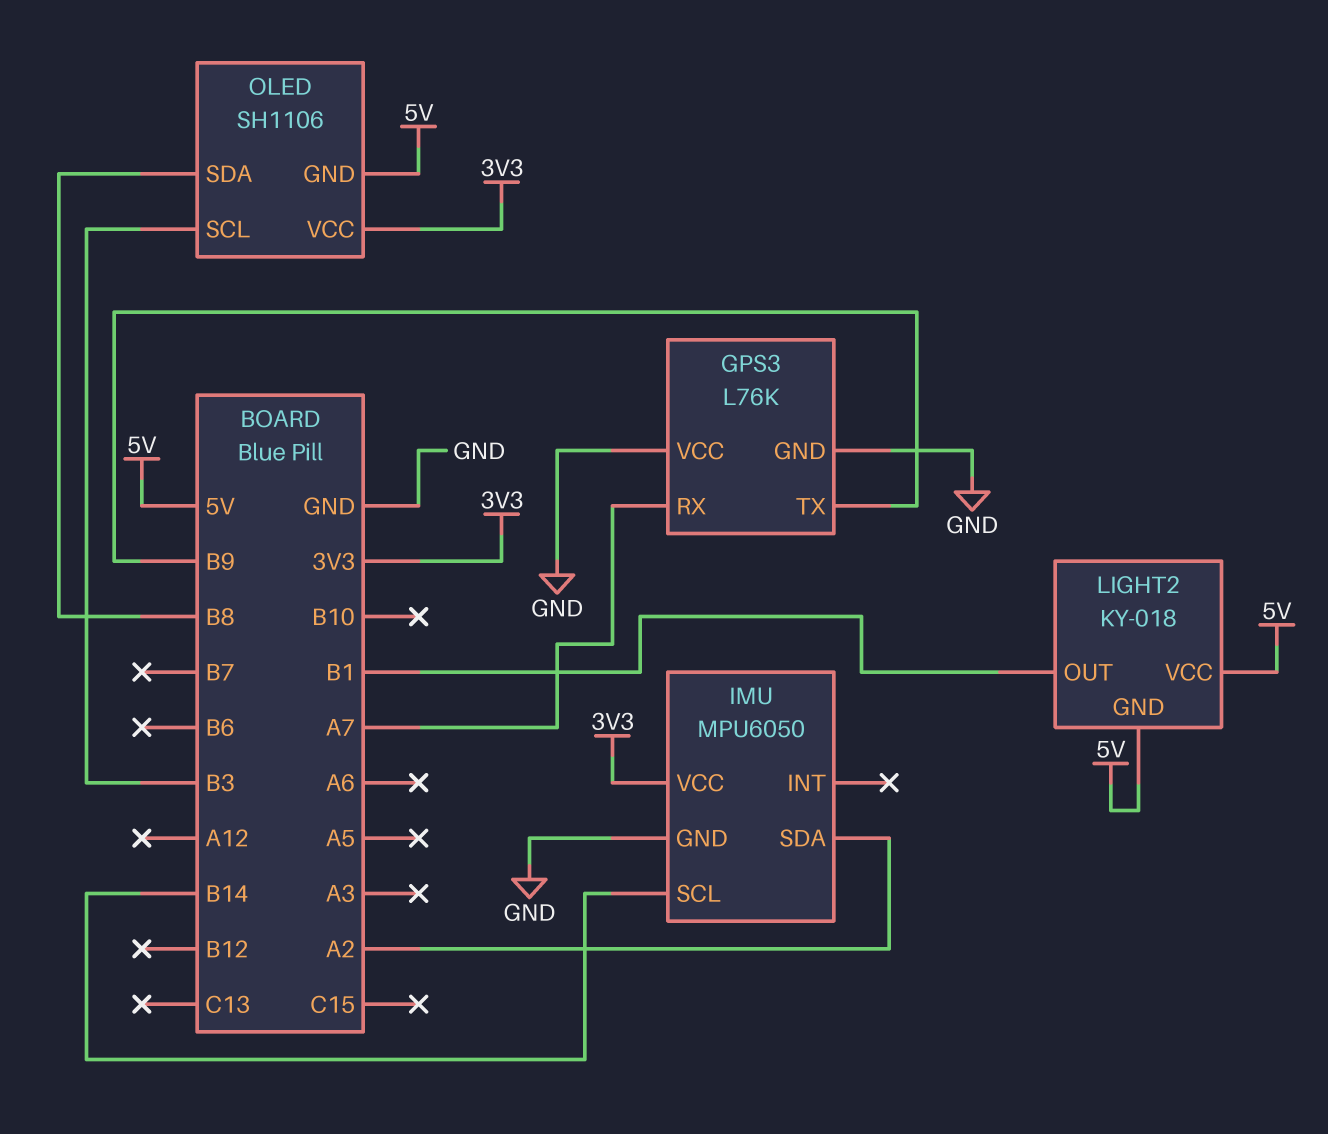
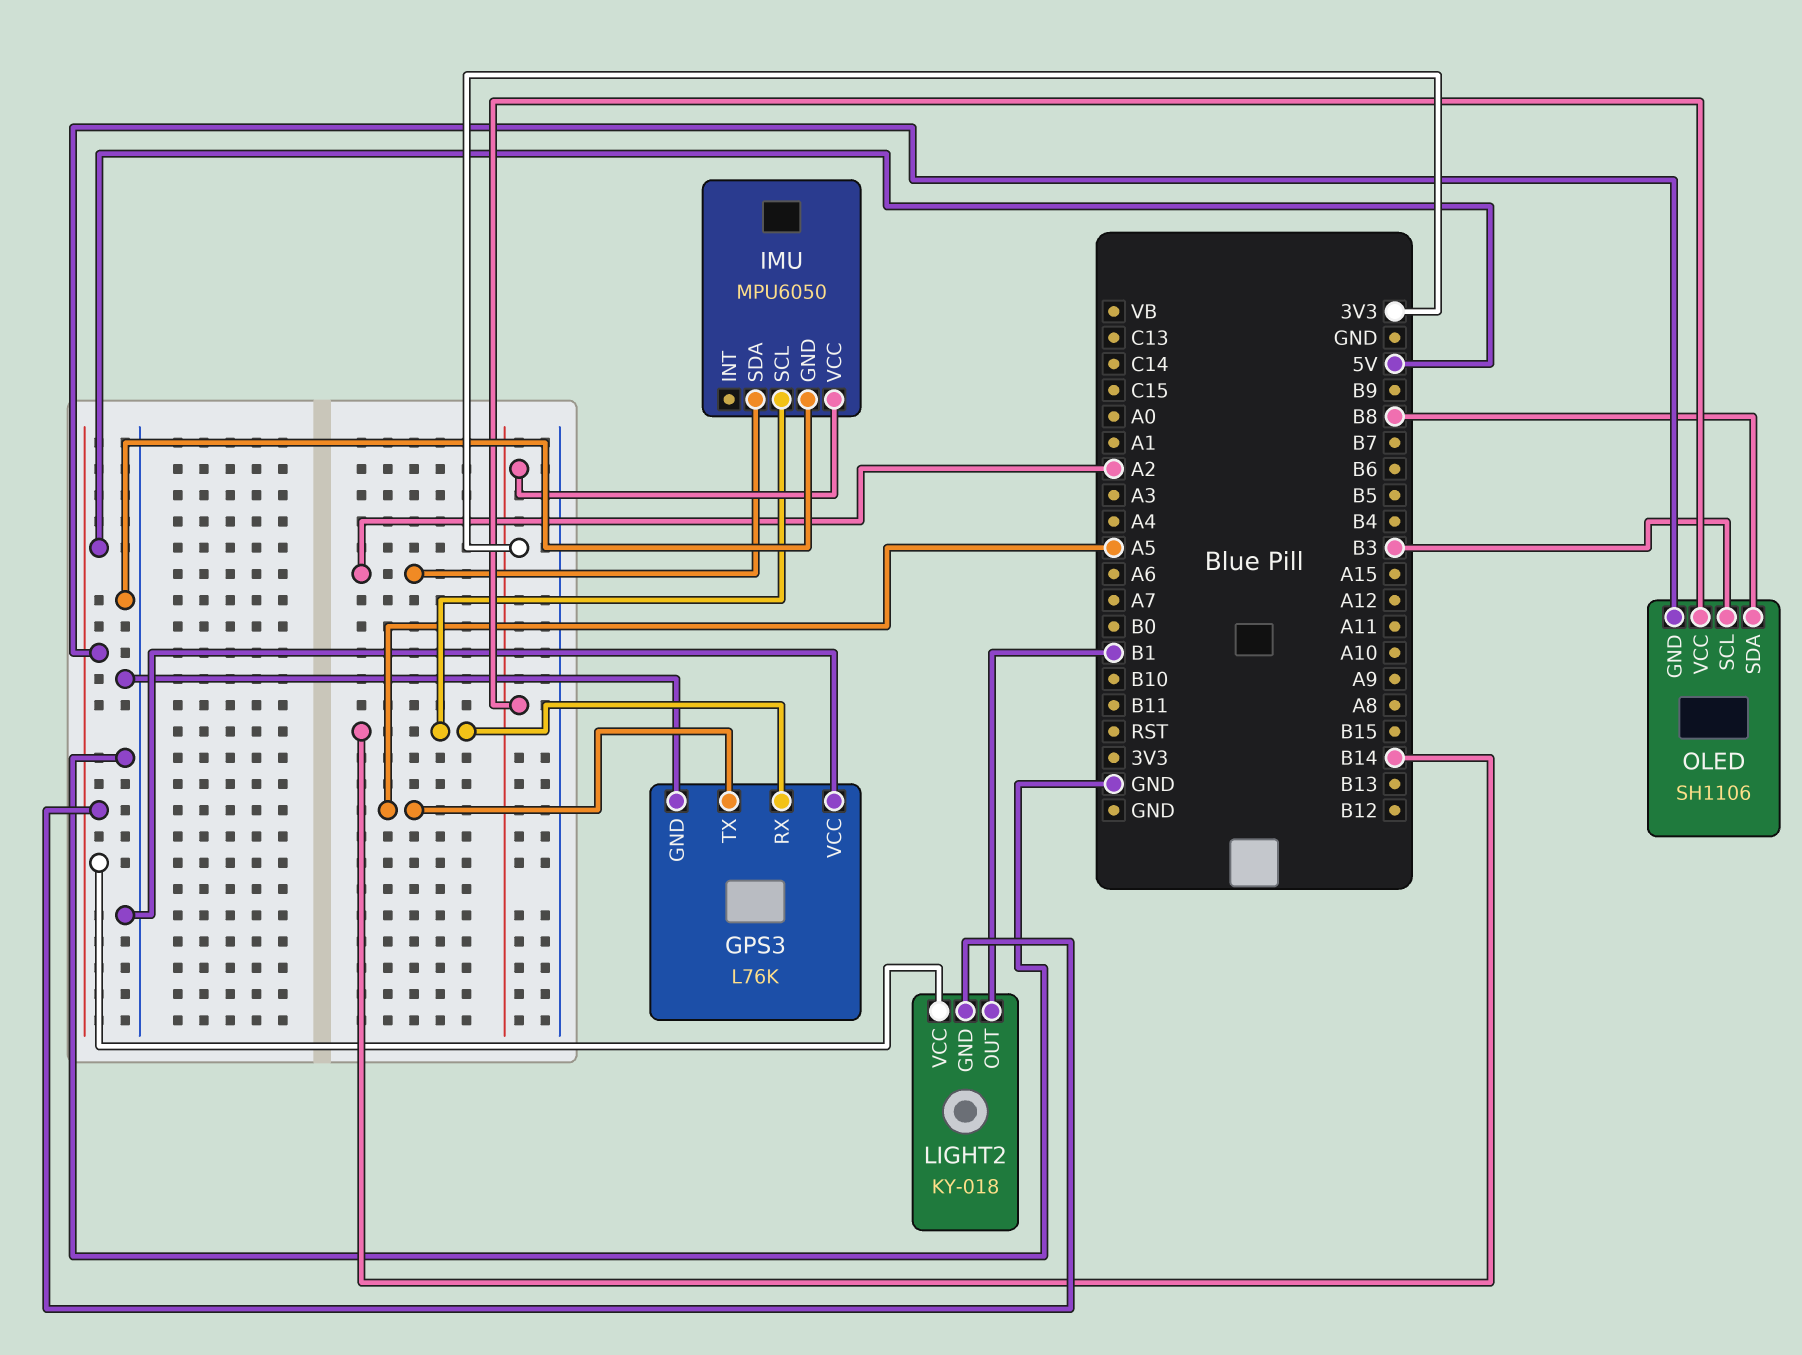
GPS3 pin RX: A7 -> B14
GPS3 pin TX: B9 -> A5

